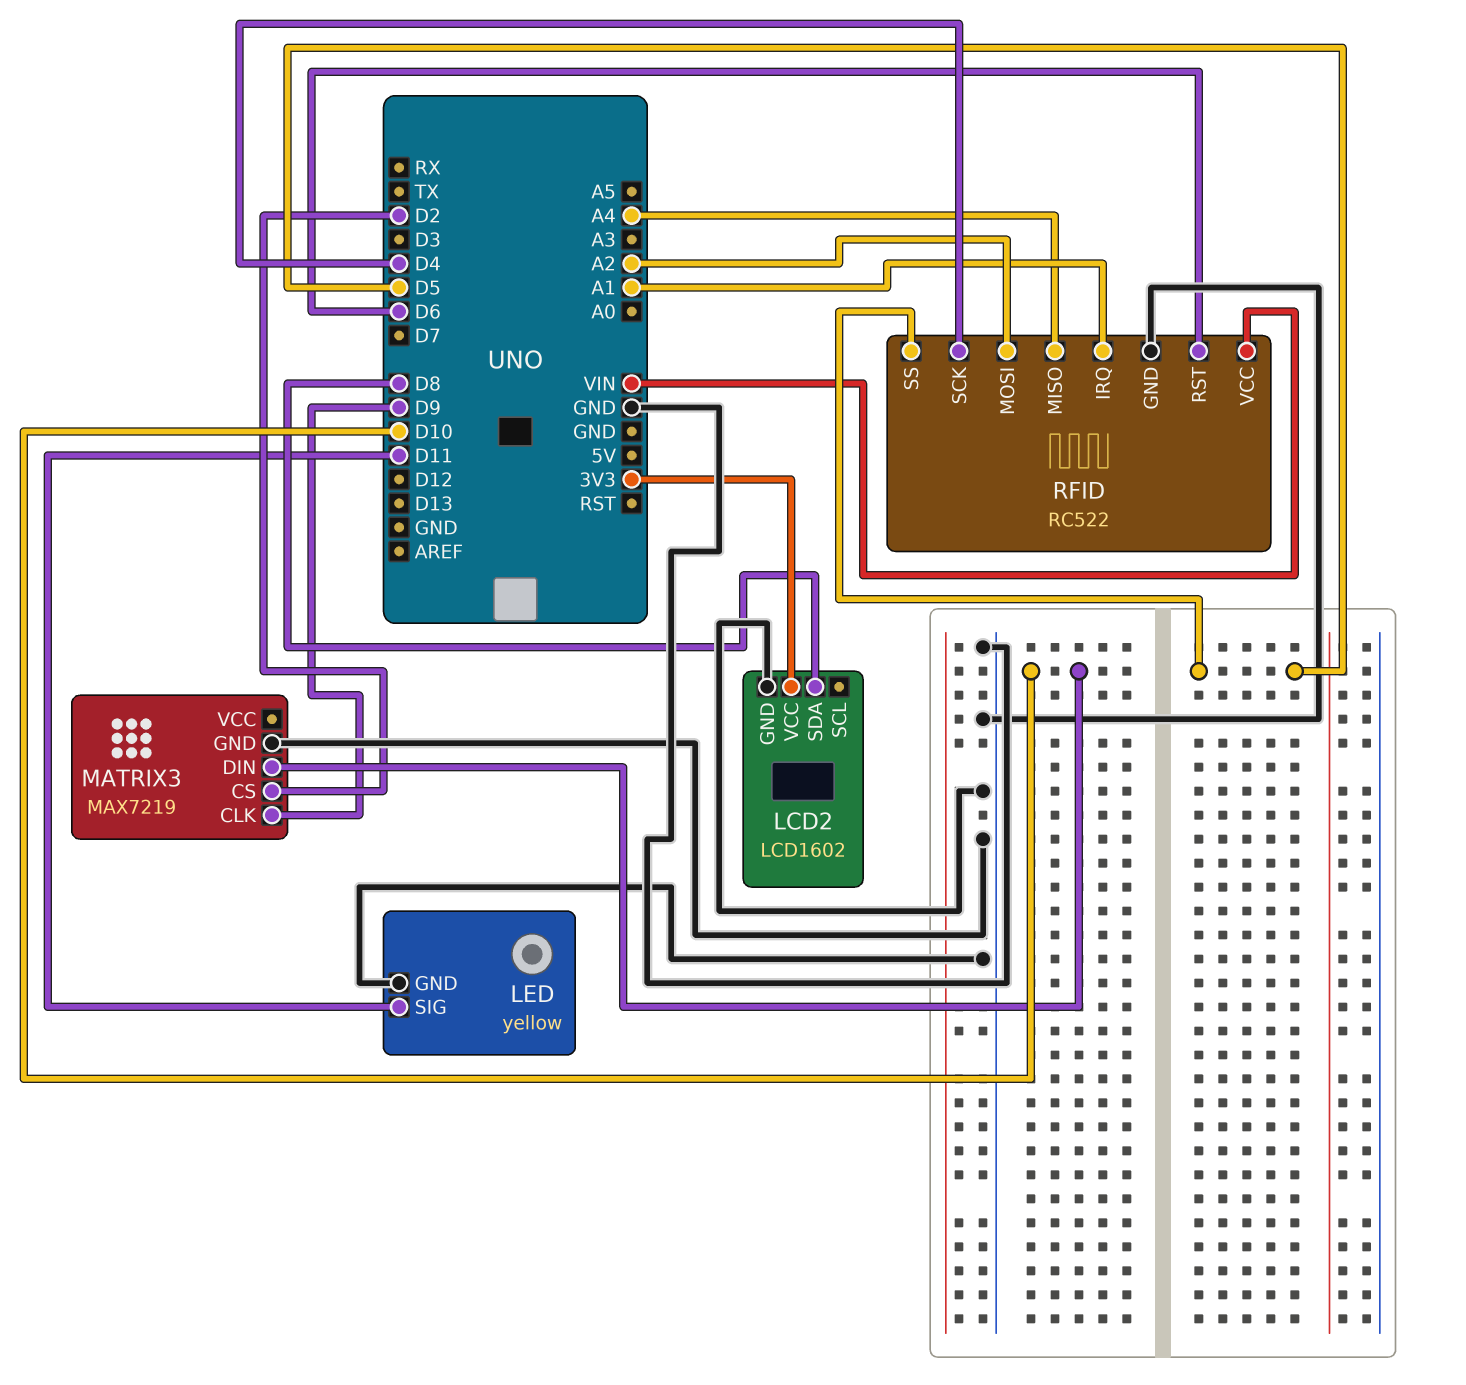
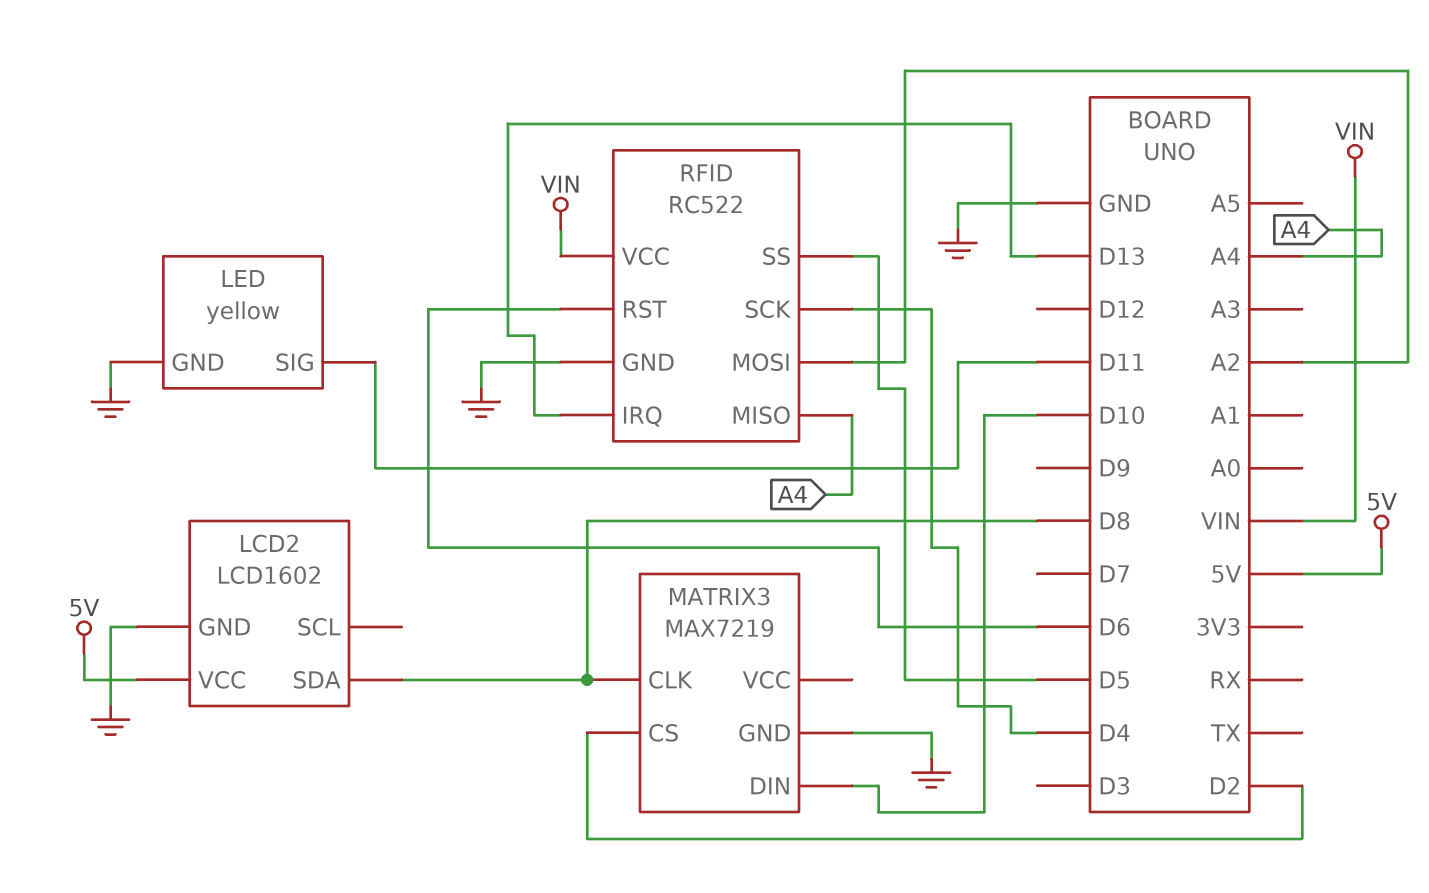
LCD2 pin VCC: 3V3 -> 5V
MATRIX3 pin CLK: D9 -> D8
RFID pin IRQ: A1 -> D13

